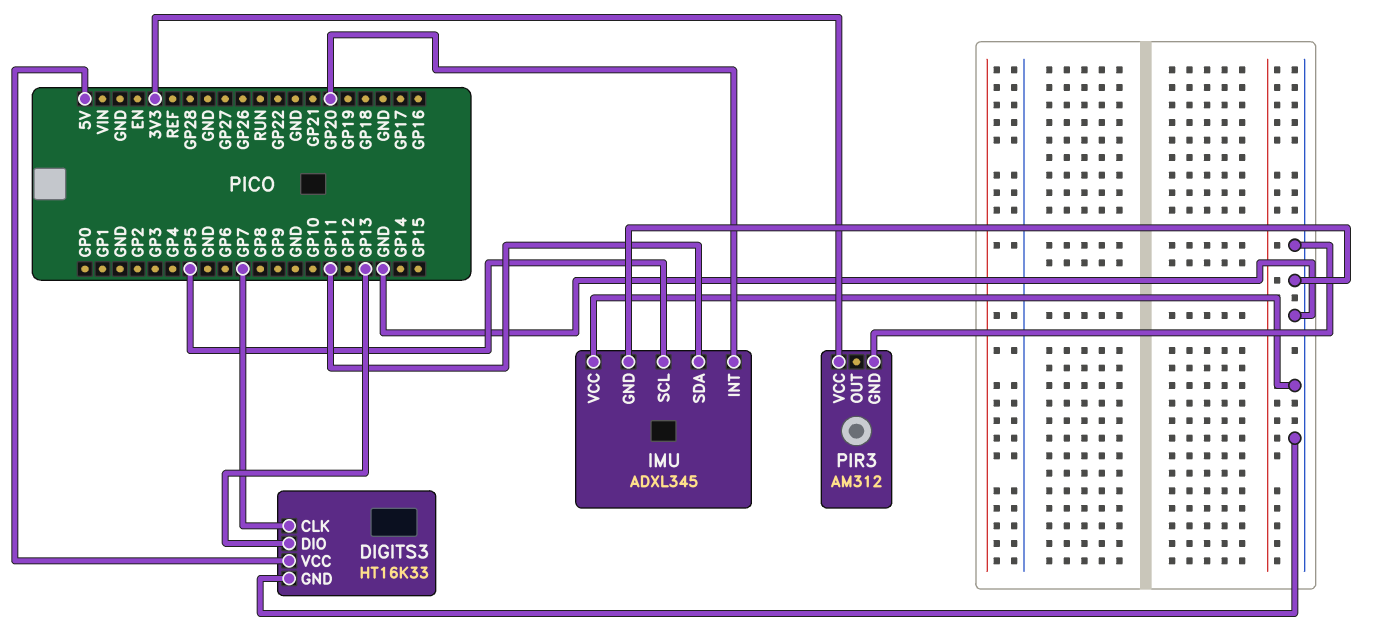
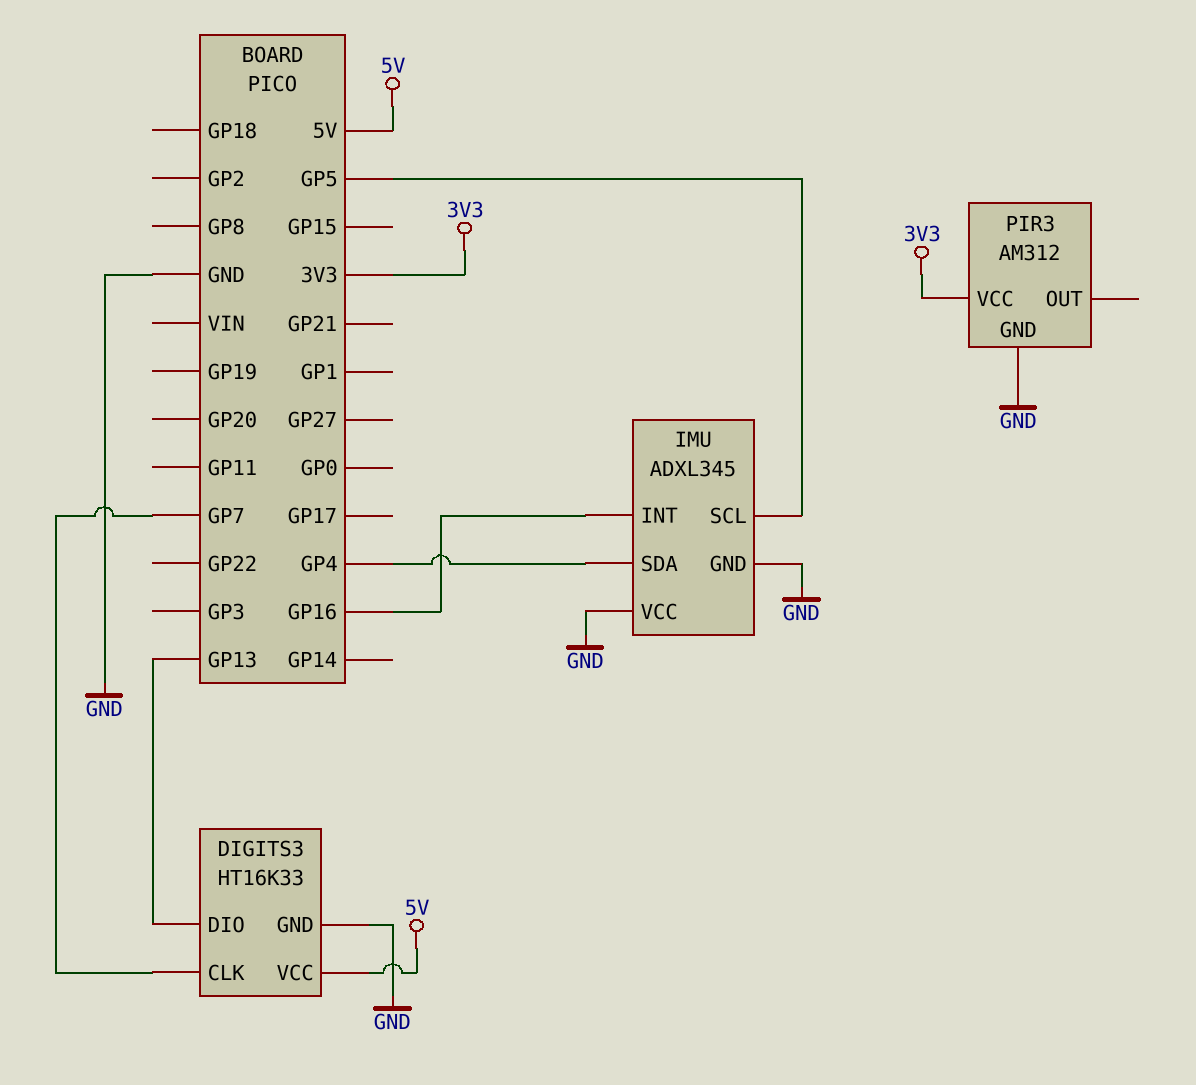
IMU pin INT: GP20 -> GP16
IMU pin SDA: GP11 -> GP4

